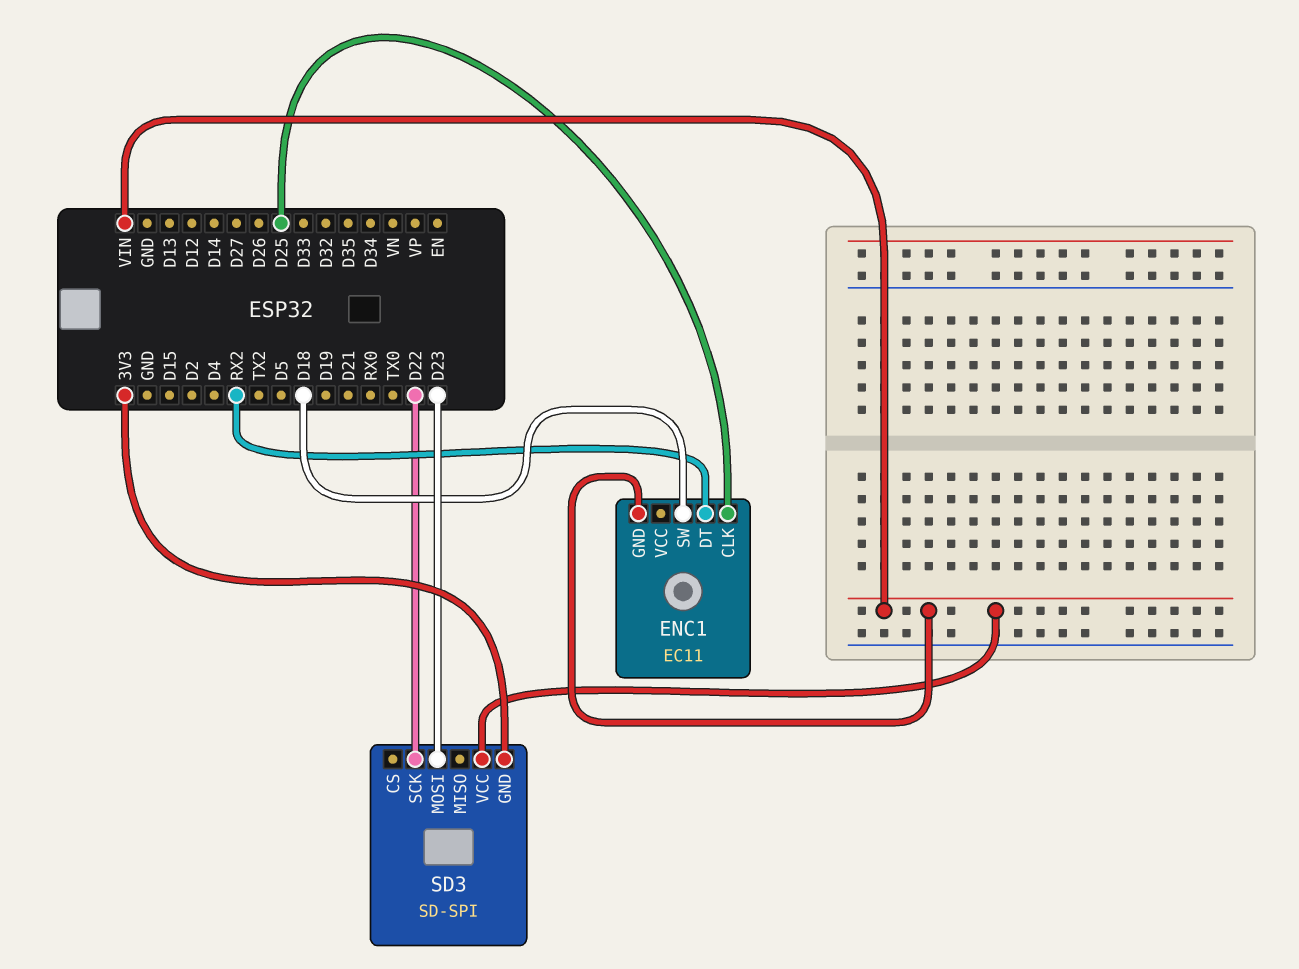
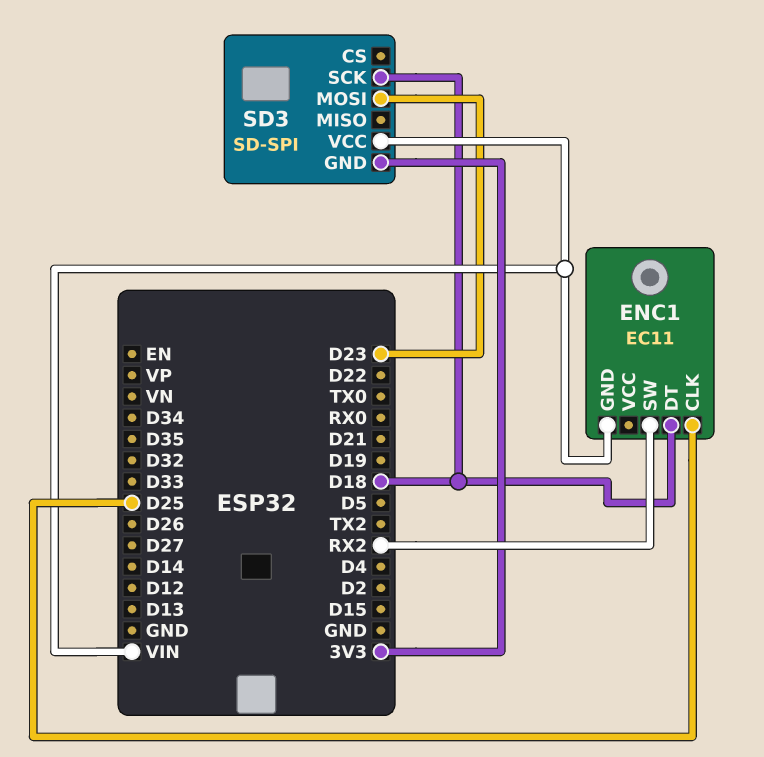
ENC1 pin DT: RX2 -> D18
ENC1 pin SW: D18 -> RX2
SD3 pin SCK: D22 -> D18

